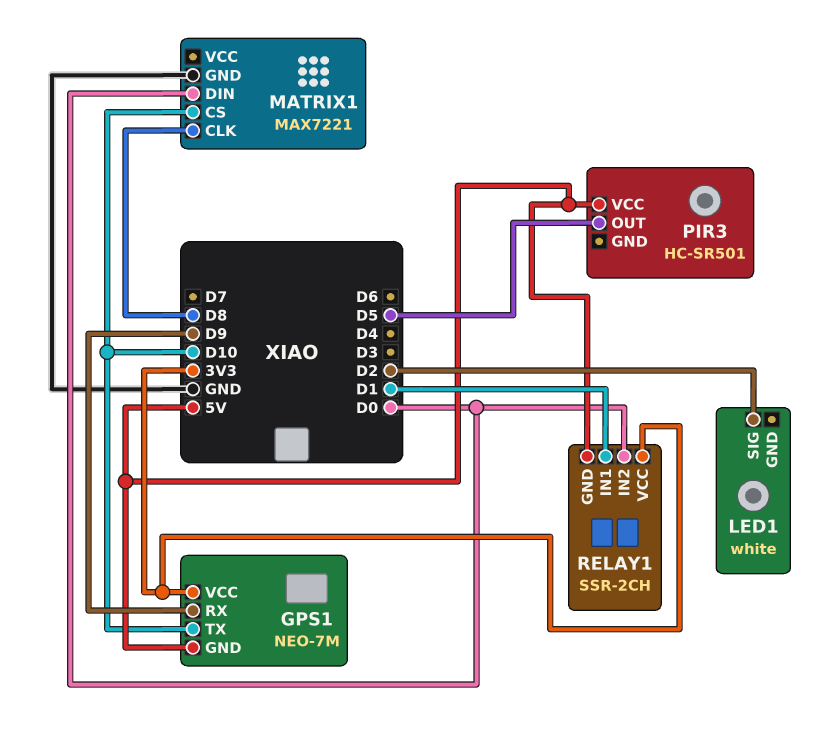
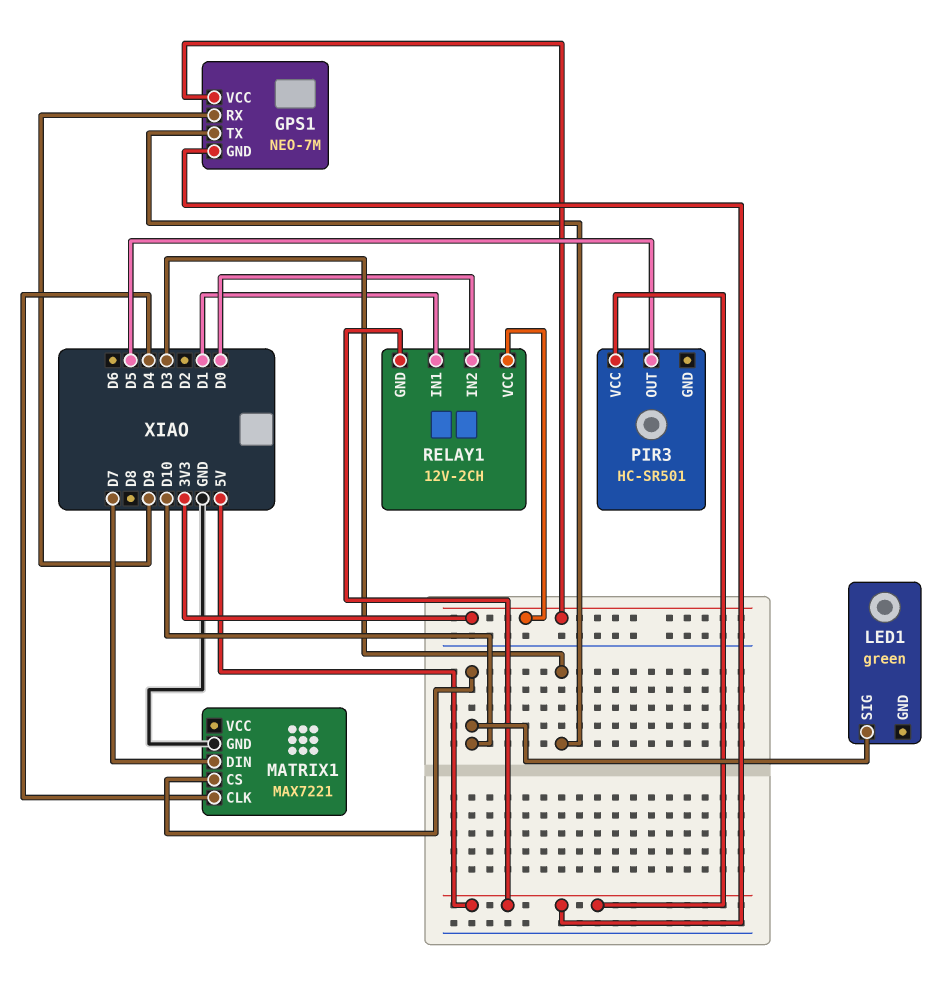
GPS1 pin TX: D10 -> D3
LED1: white -> green
LED1 pin SIG: D2 -> D10
MATRIX1 pin CLK: D8 -> D4
MATRIX1 pin DIN: D0 -> D7
RELAY1: SSR-2CH -> 12V-2CH

